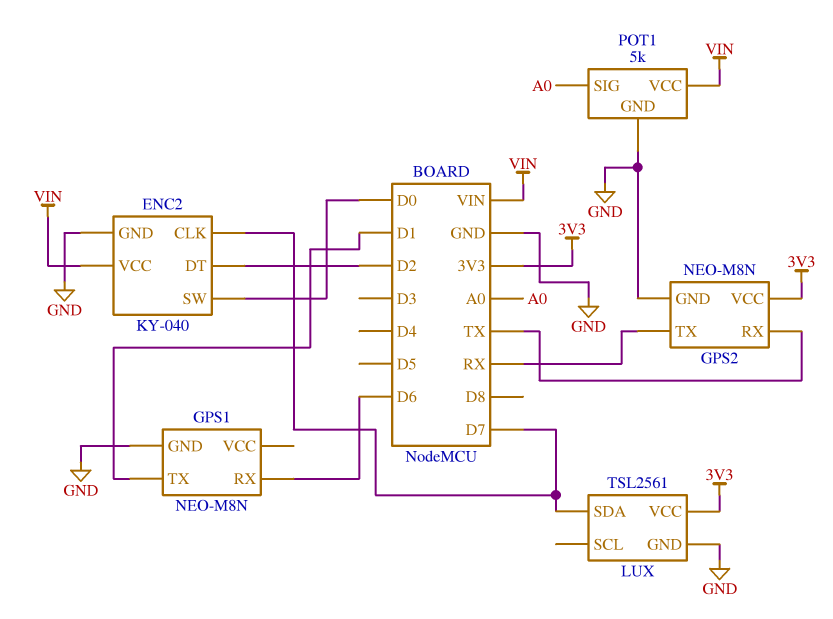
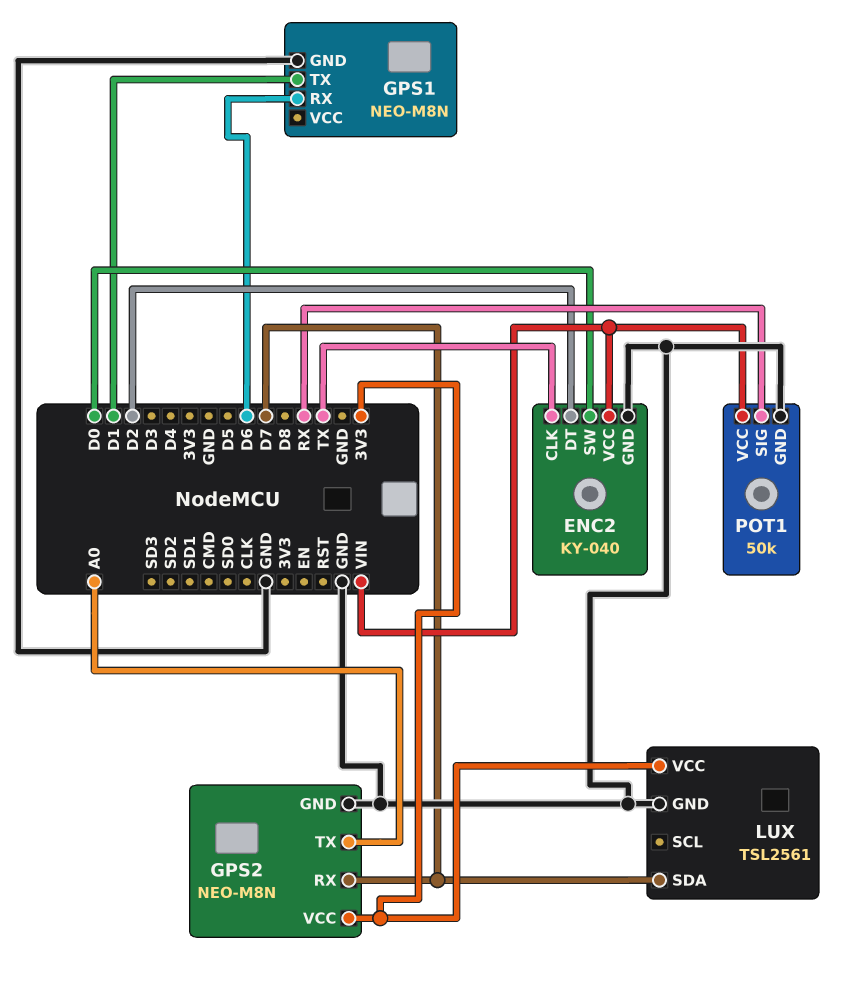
ENC2 pin CLK: D7 -> TX
GPS2 pin RX: TX -> D7
GPS2 pin TX: RX -> A0
POT1: 5k -> 50k
POT1 pin SIG: A0 -> RX

